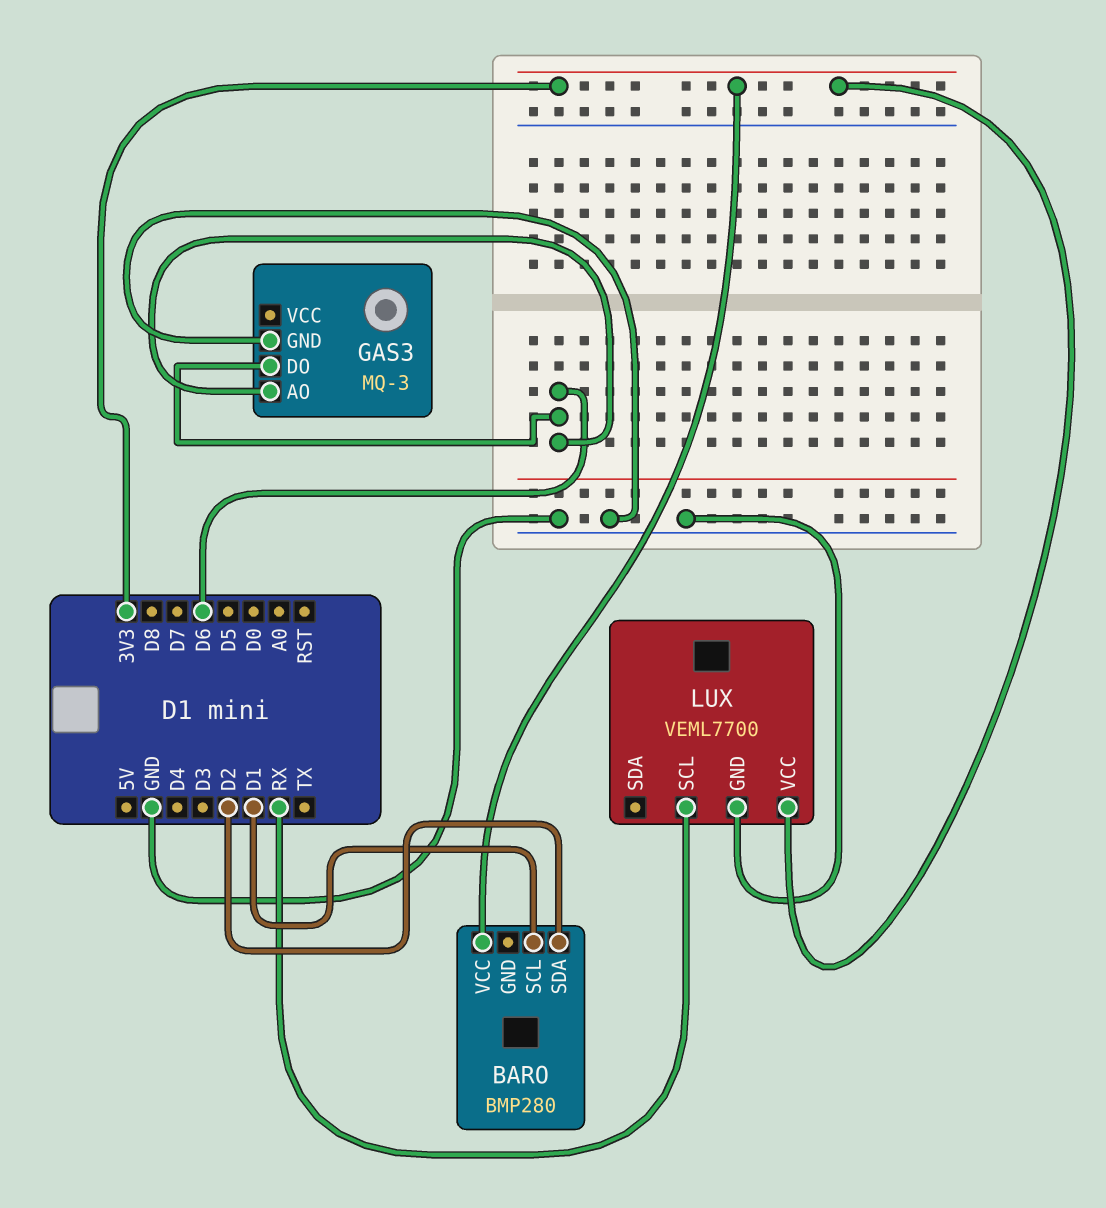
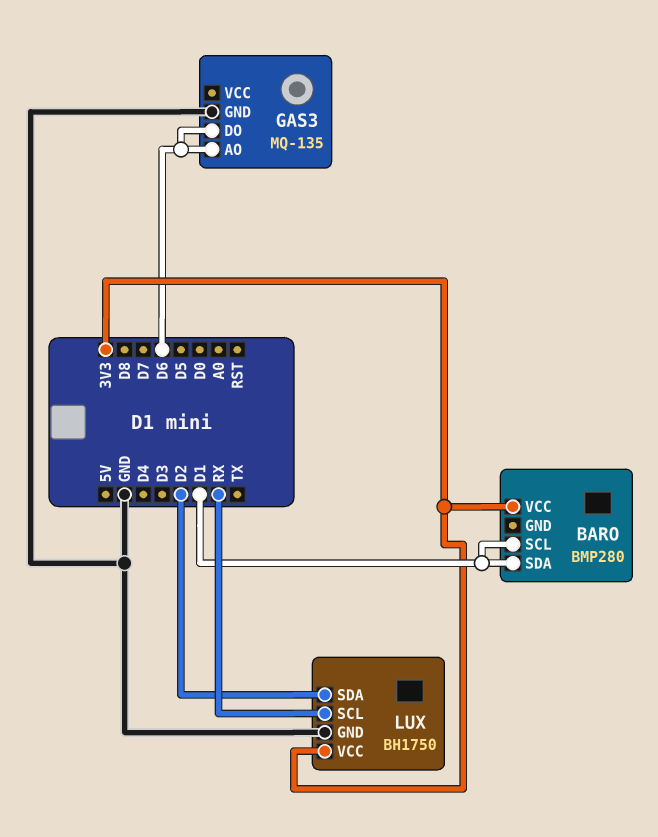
BARO pin SDA: D2 -> D1
GAS3: MQ-3 -> MQ-135
LUX: VEML7700 -> BH1750
LUX pin SDA: none -> D2

